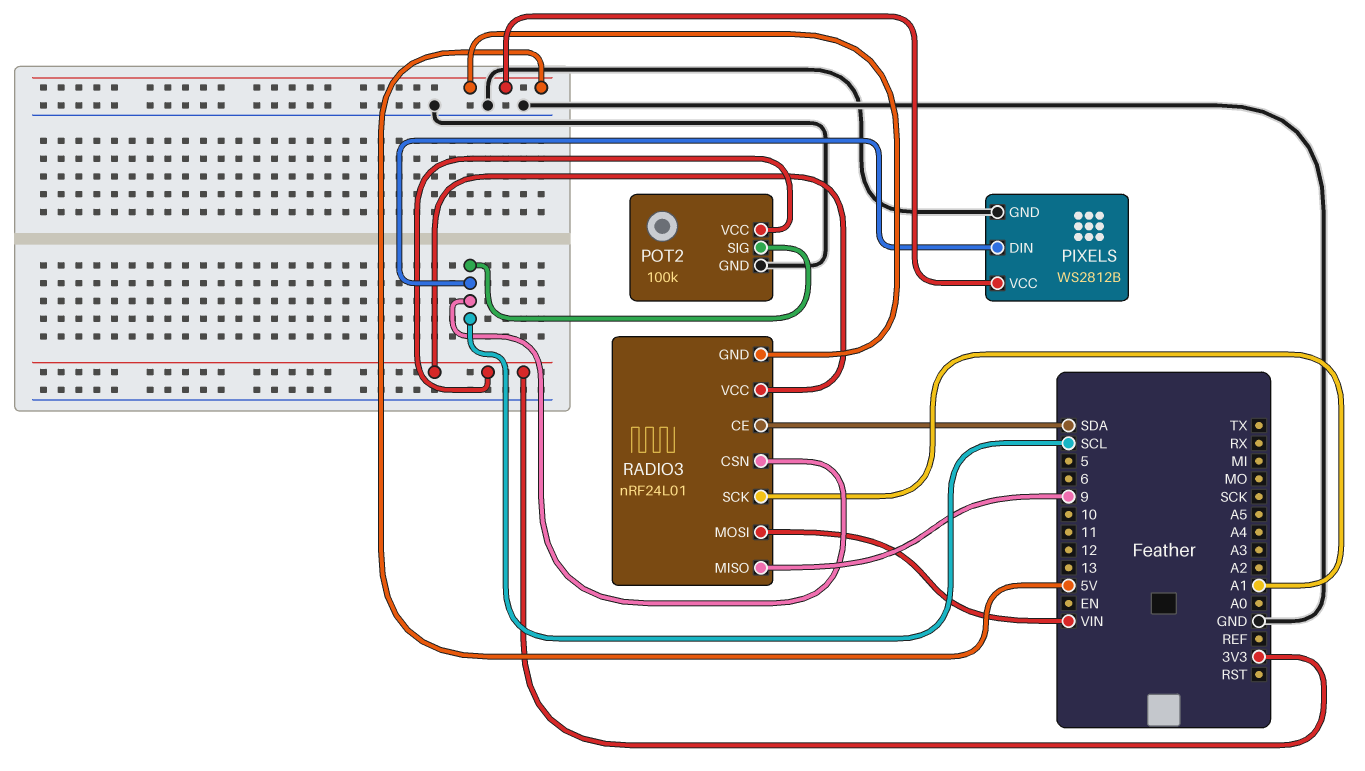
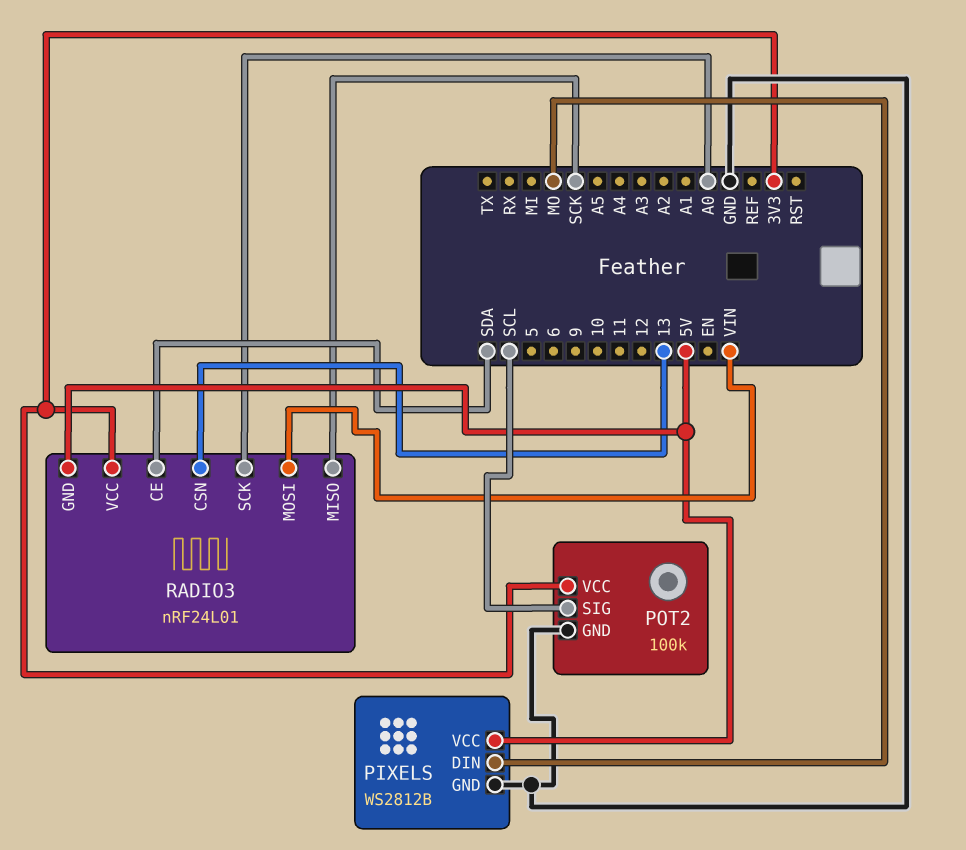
PIXELS pin DIN: SCL -> MO
RADIO3 pin CSN: SCL -> 13
RADIO3 pin MISO: 9 -> SCK
RADIO3 pin SCK: A1 -> A0

